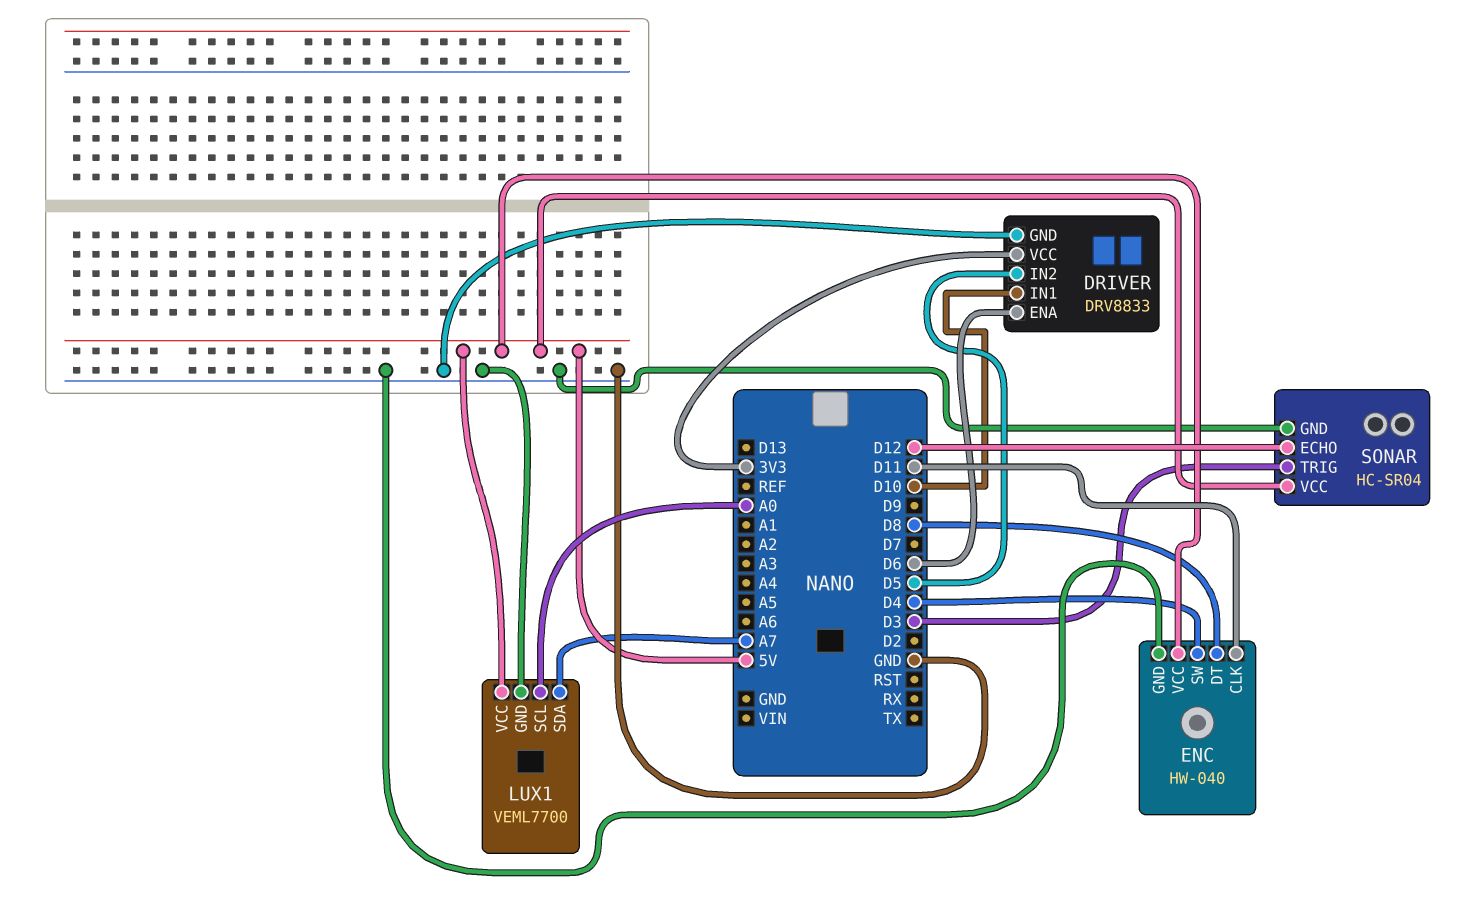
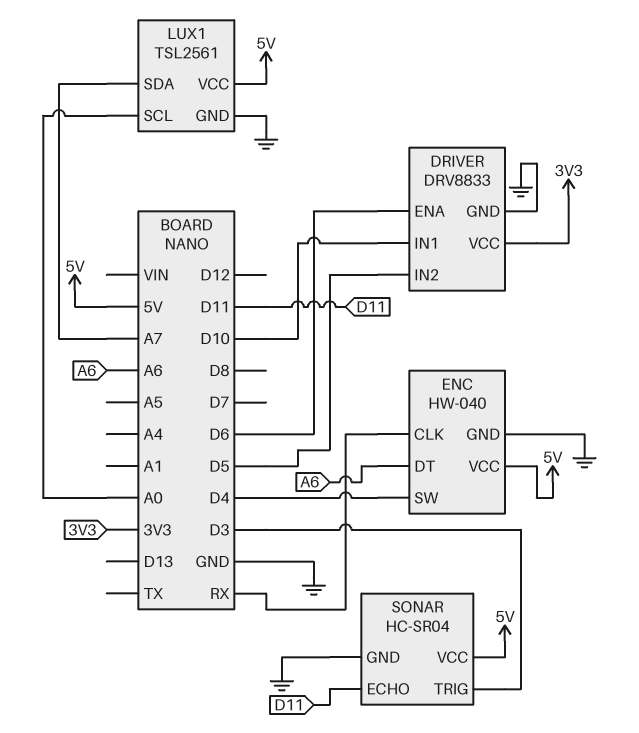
ENC pin CLK: D11 -> RX
ENC pin DT: D8 -> A6
LUX1: VEML7700 -> TSL2561
SONAR pin ECHO: D12 -> D11

